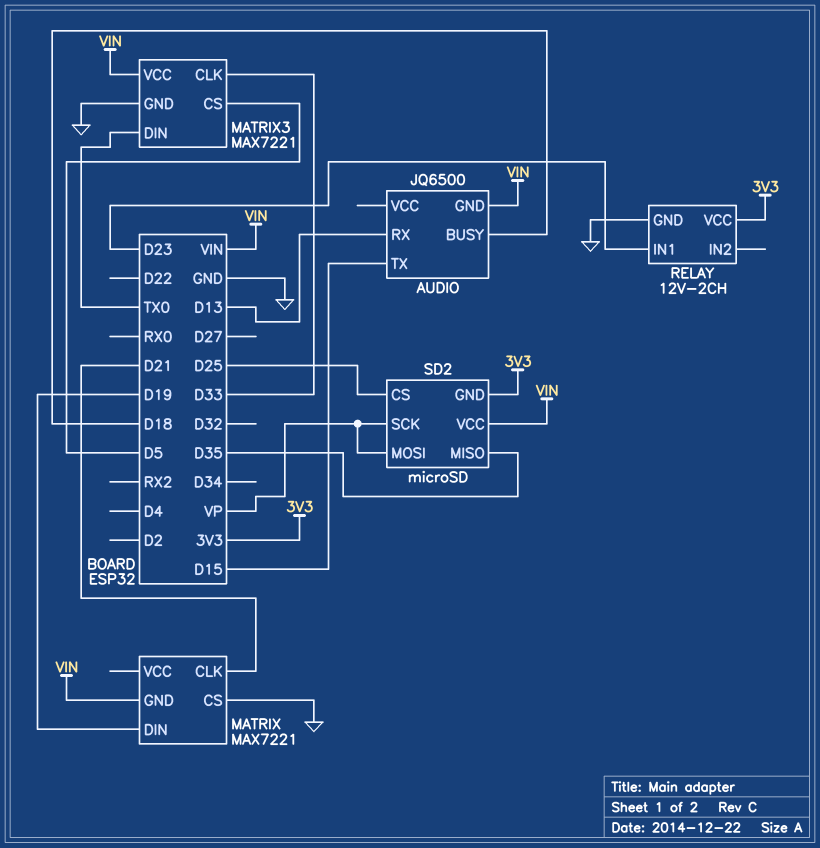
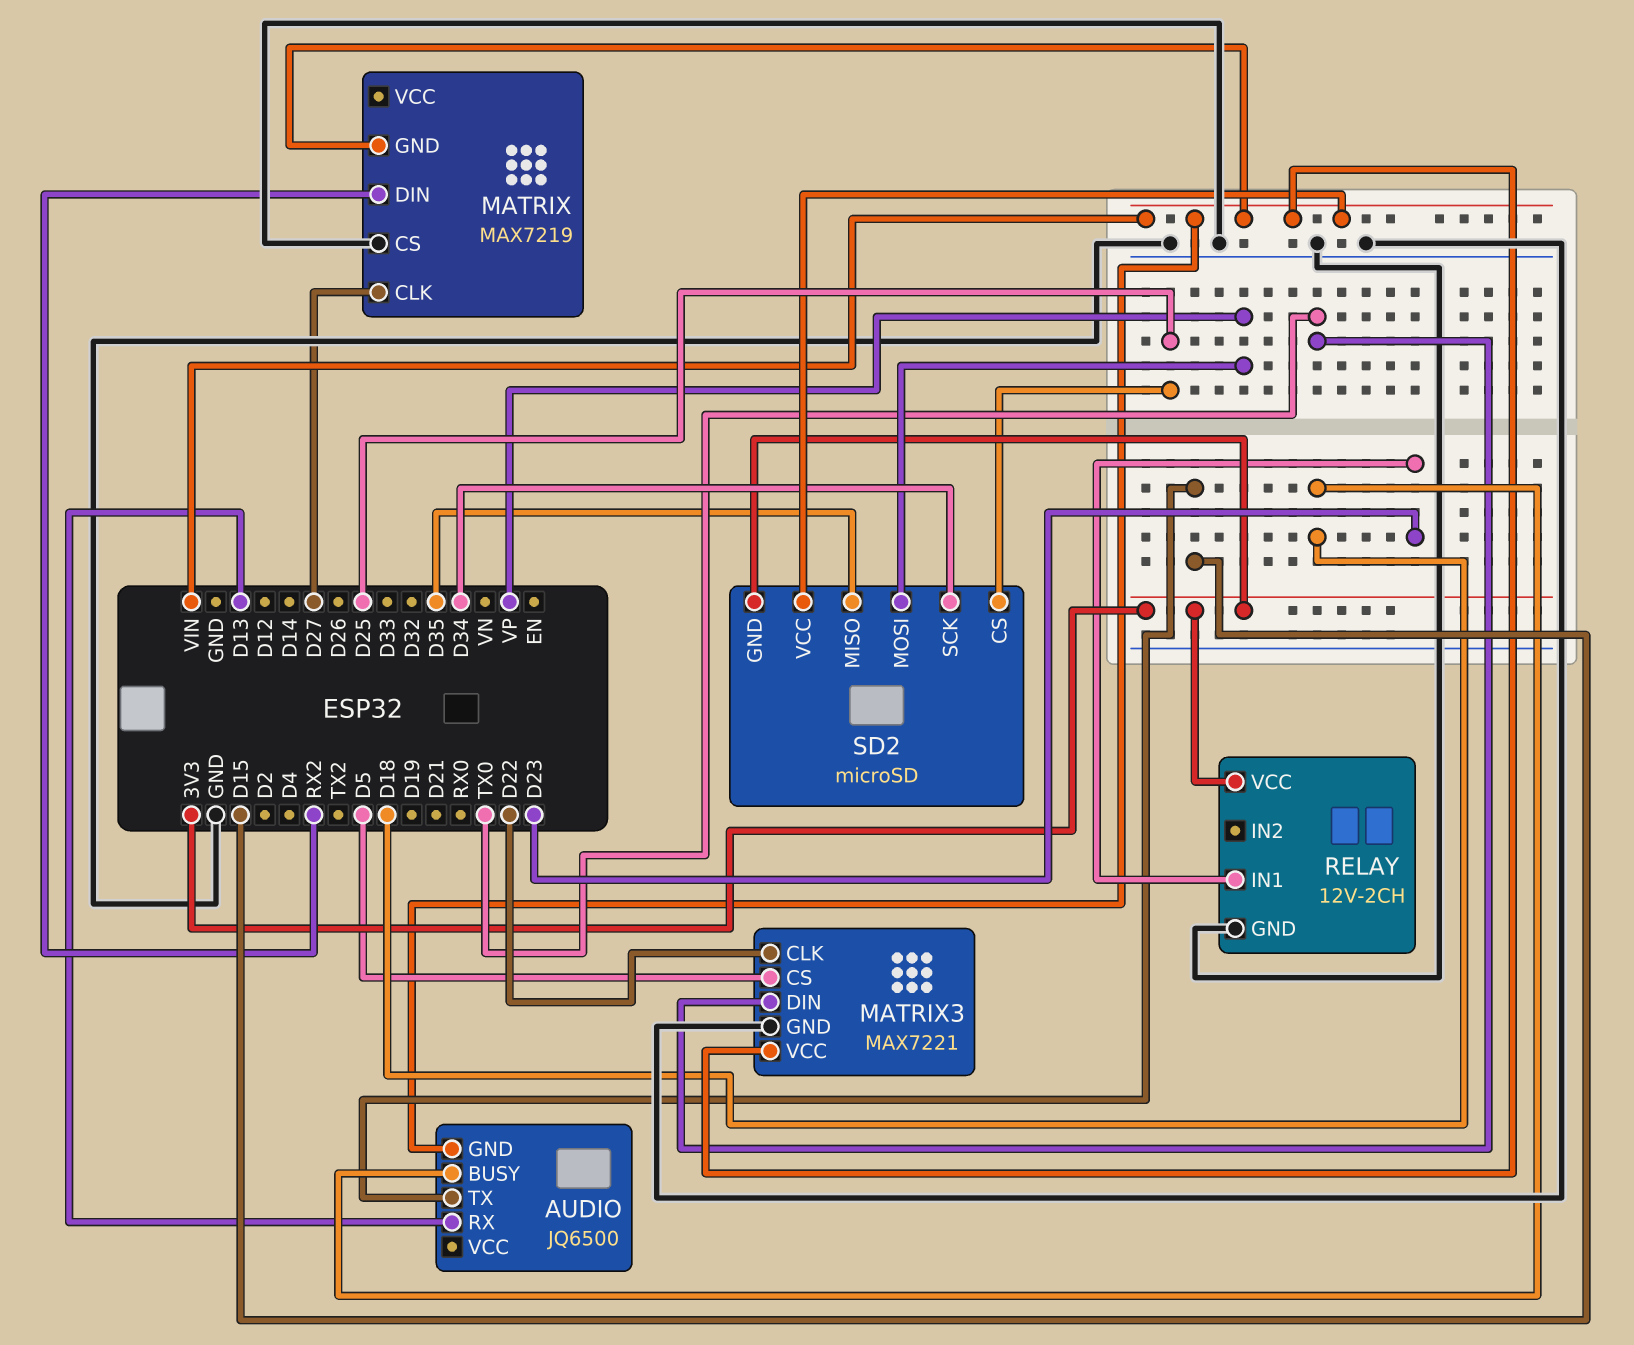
MATRIX: MAX7221 -> MAX7219
MATRIX pin CLK: D21 -> D27
MATRIX pin DIN: D19 -> RX2
MATRIX3 pin CLK: D33 -> D22
SD2 pin SCK: VP -> D34

